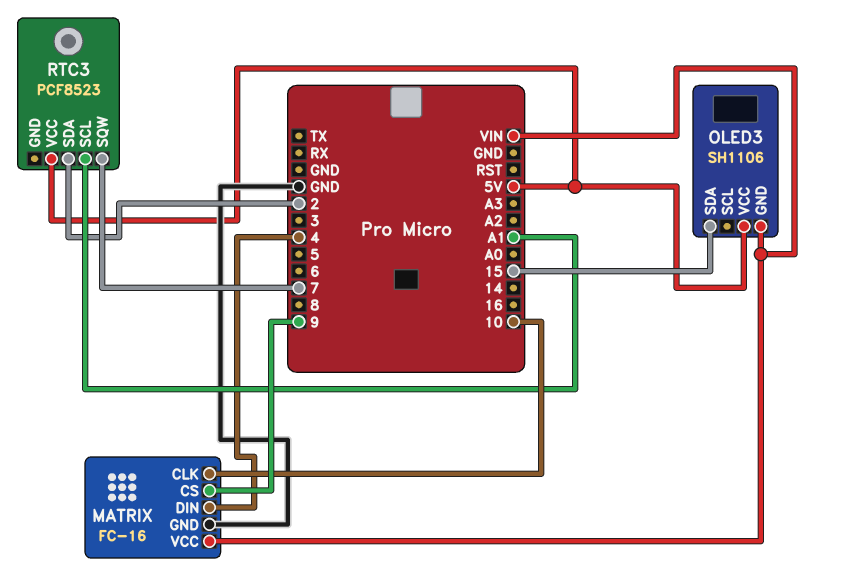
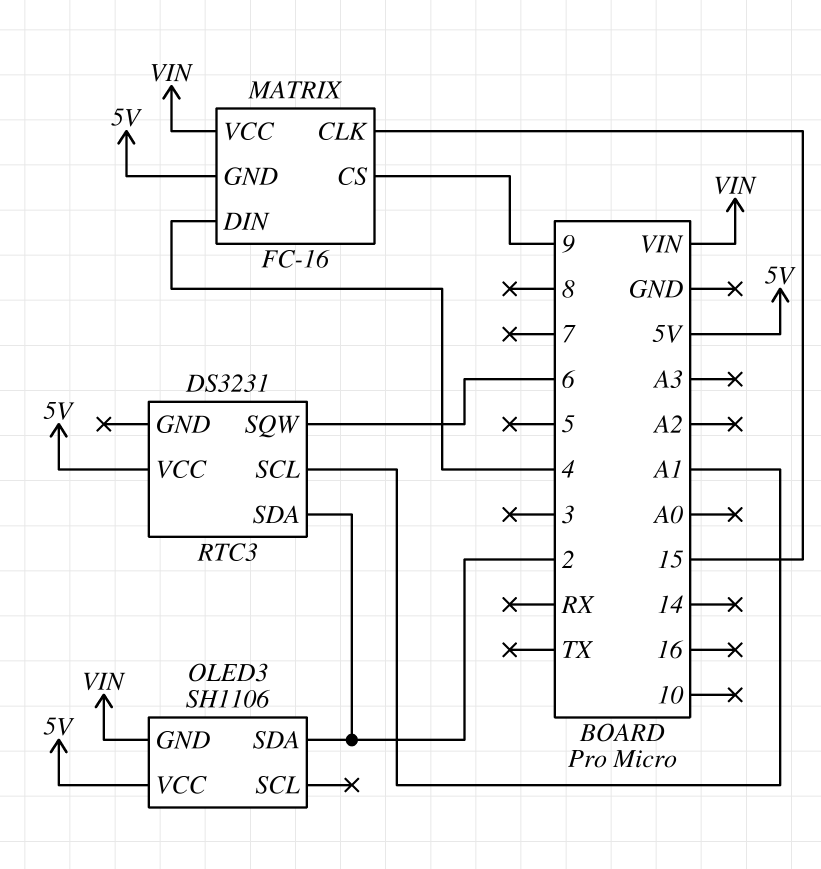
MATRIX pin CLK: 10 -> 15
MATRIX pin GND: GND -> 5V
OLED3 pin SDA: 15 -> 2
RTC3: PCF8523 -> DS3231
RTC3 pin SQW: 7 -> 6

